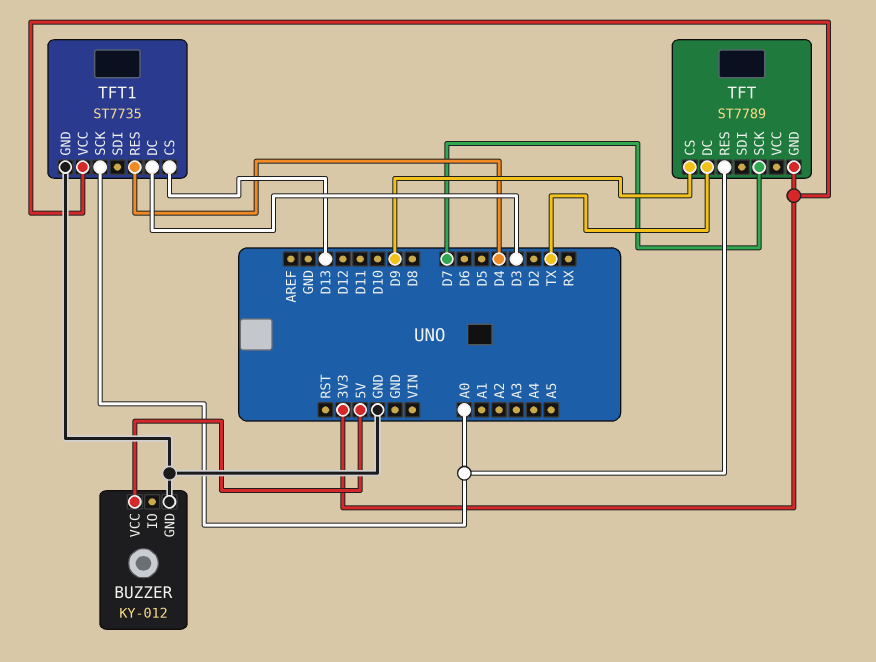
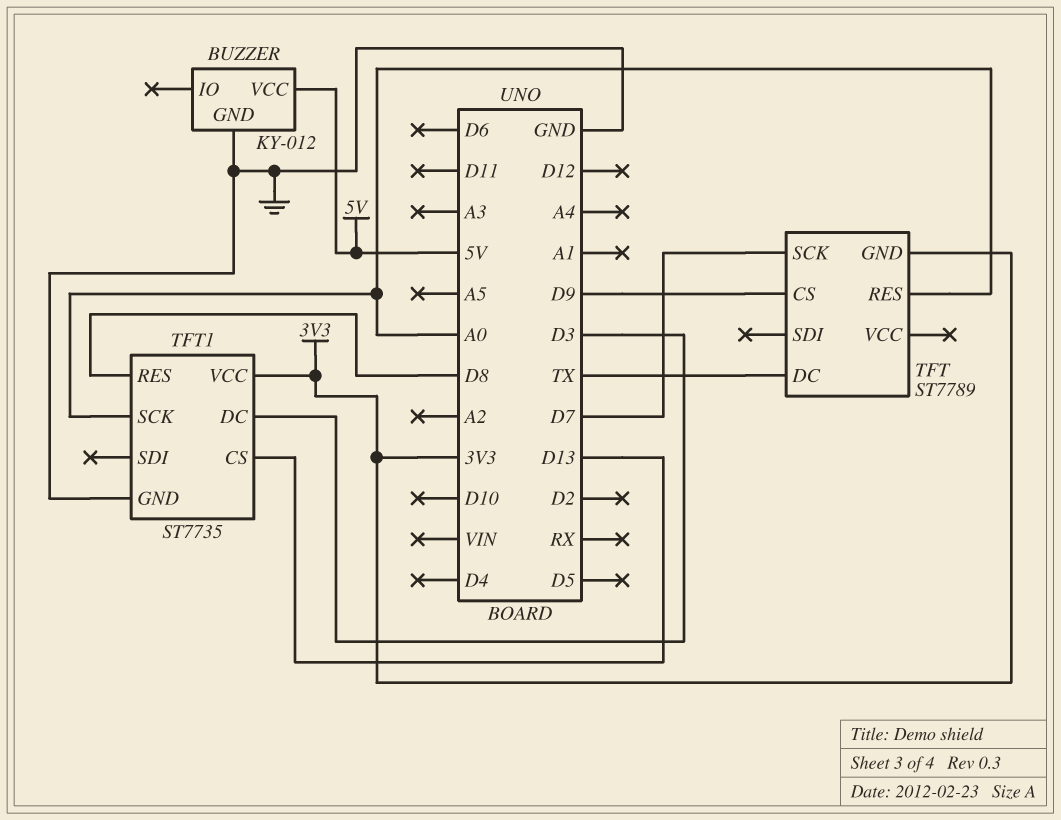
TFT1 pin RES: D4 -> D8

